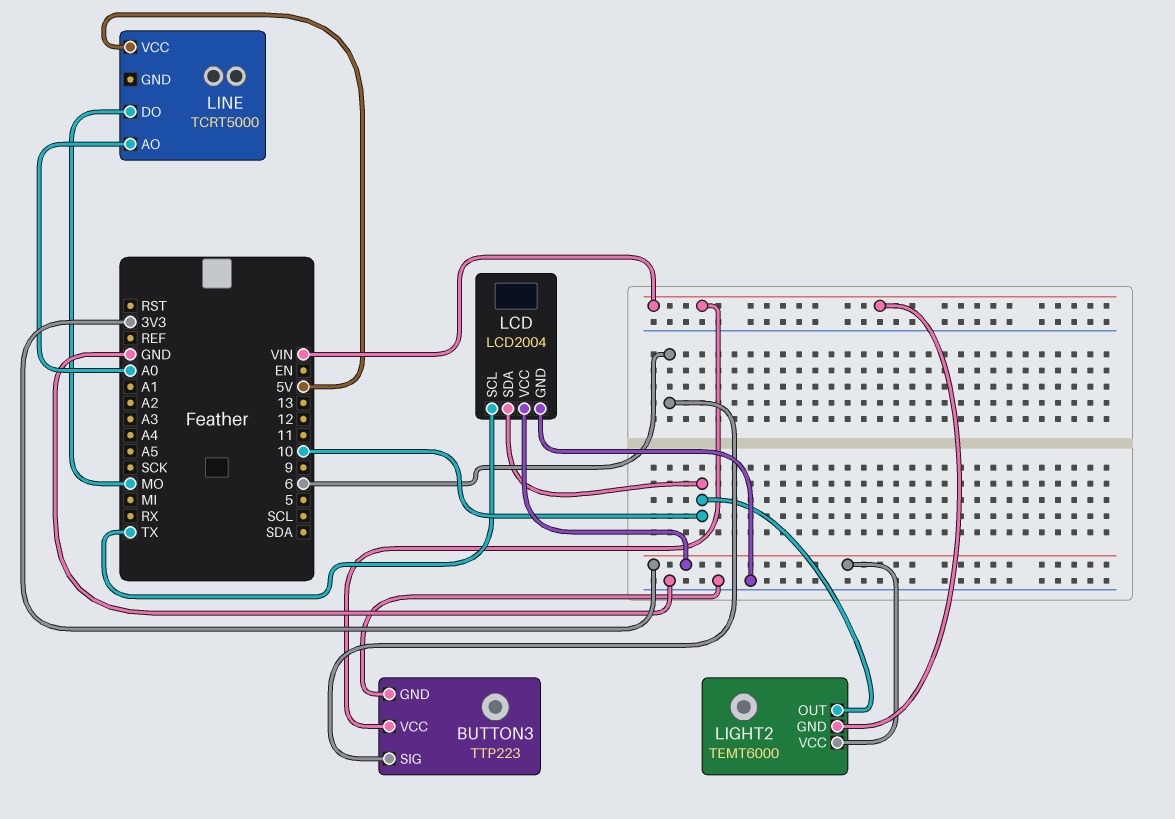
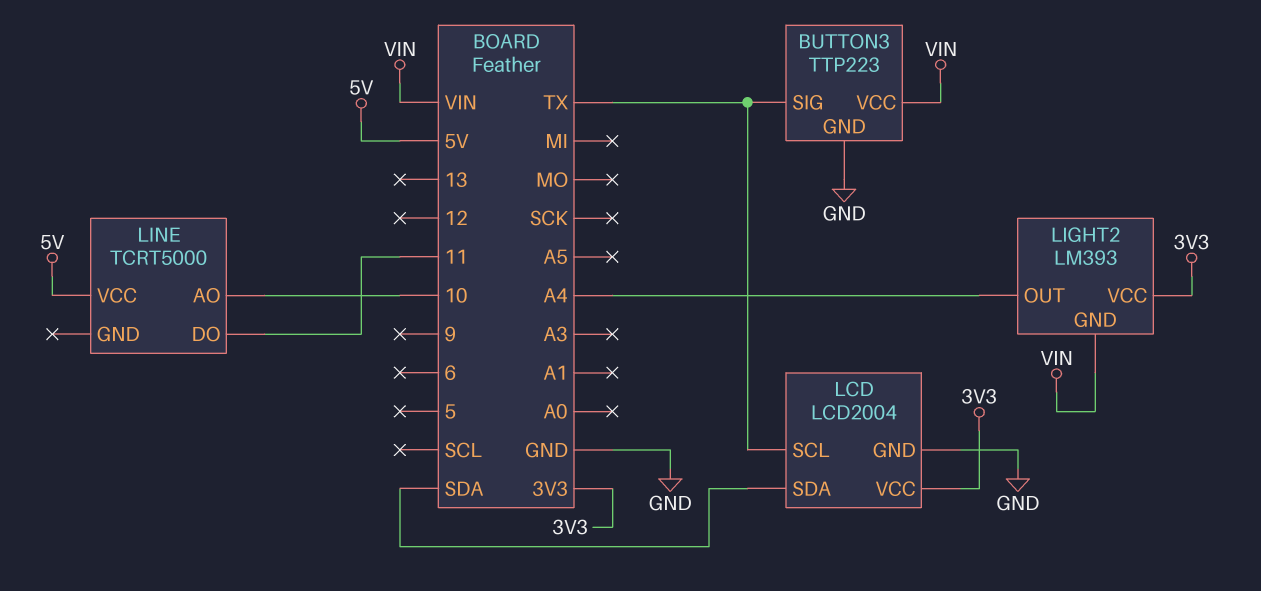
BUTTON3 pin SIG: 6 -> TX
LCD pin SDA: 10 -> SDA
LIGHT2: TEMT6000 -> LM393
LIGHT2 pin OUT: 10 -> A4
LINE pin AO: A0 -> 10
LINE pin DO: MO -> 11

